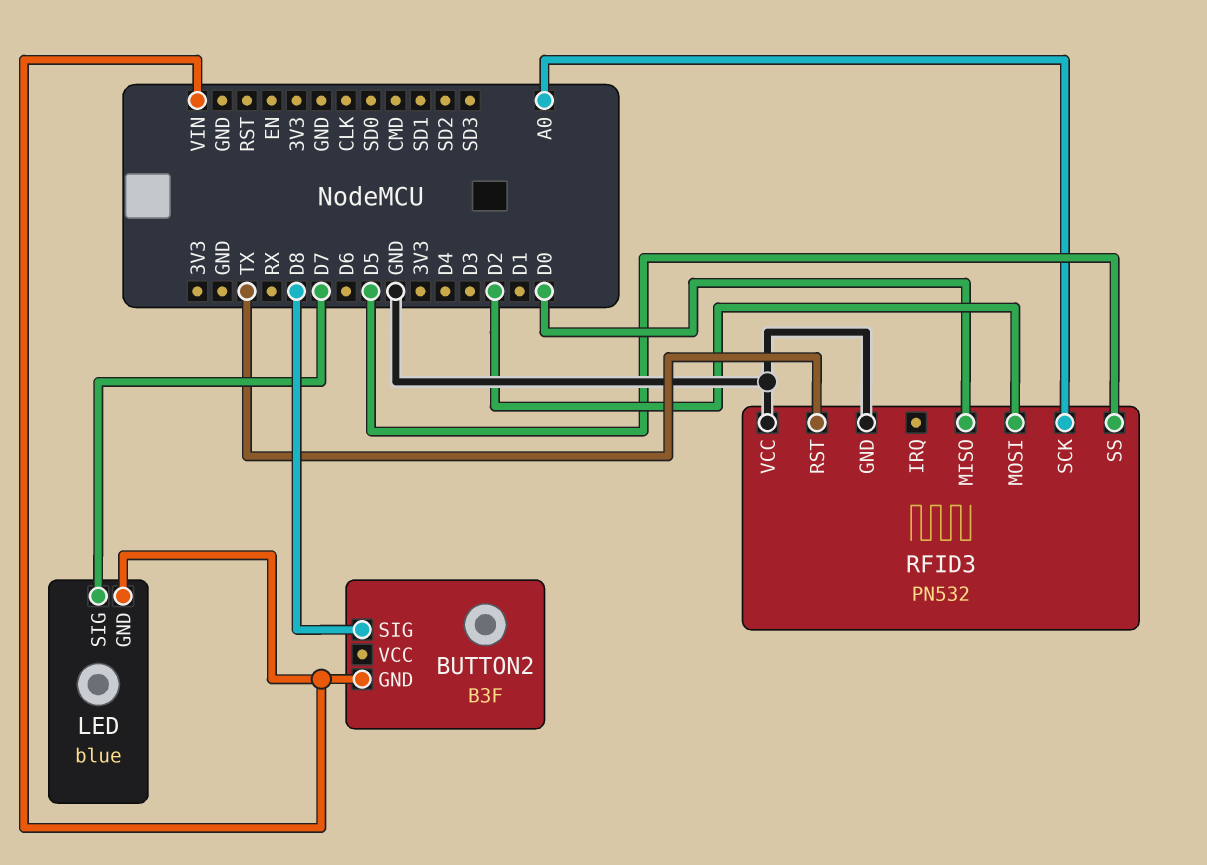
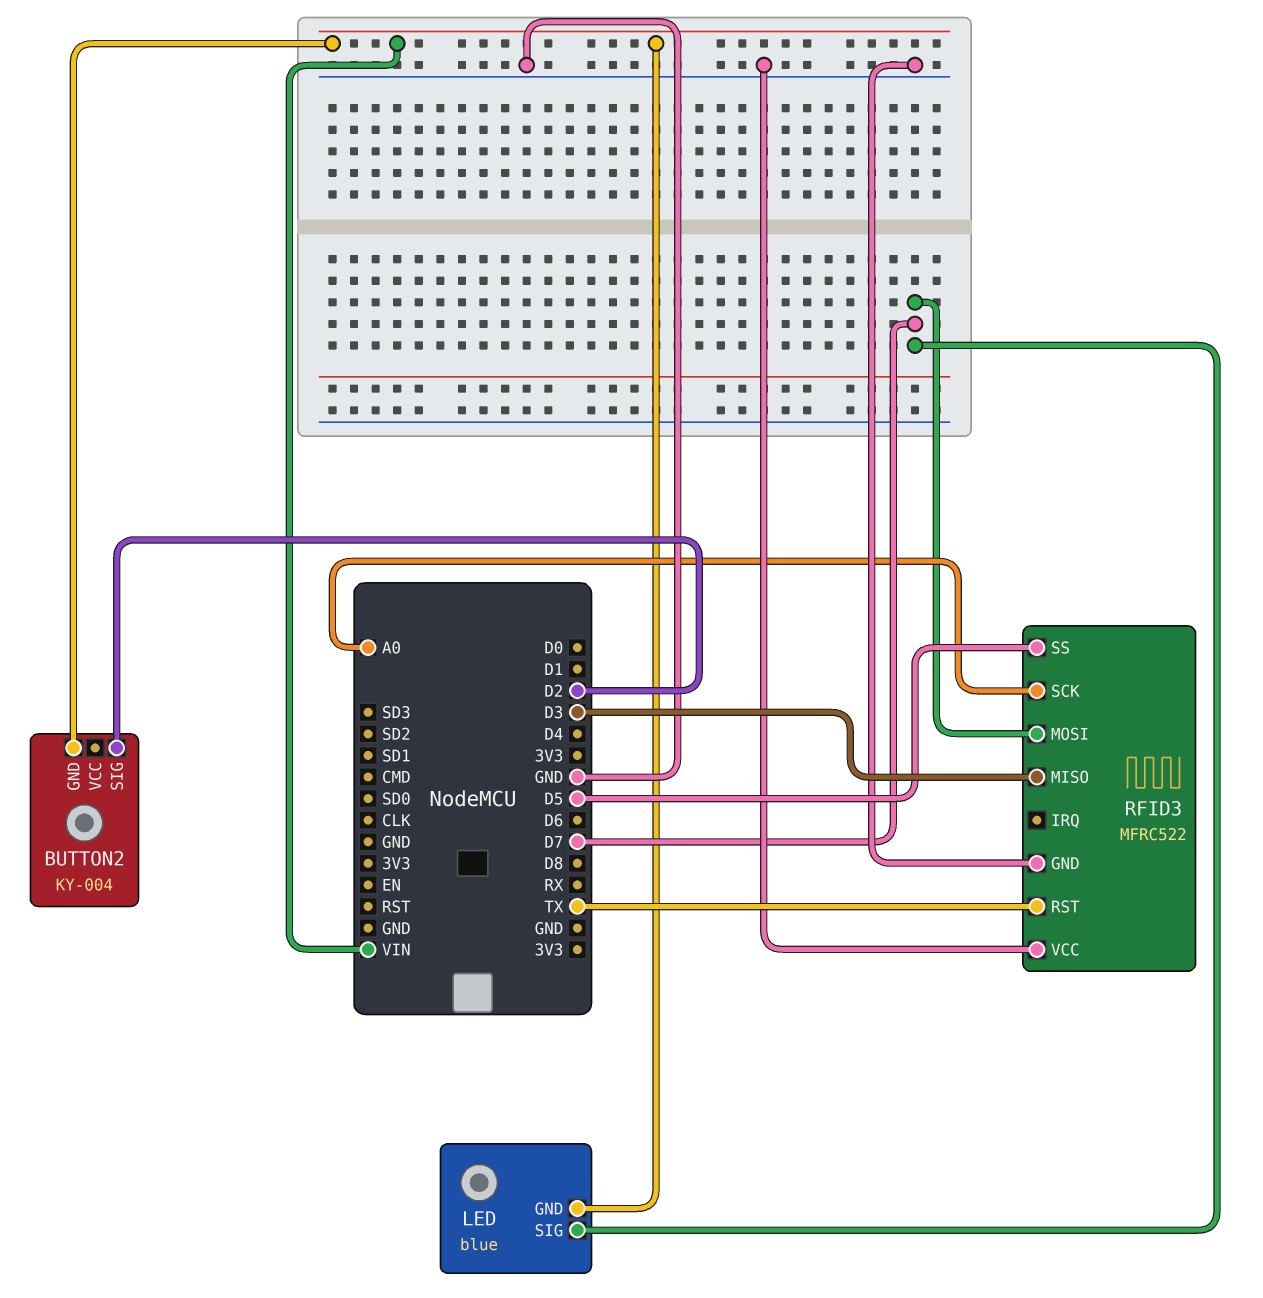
BUTTON2: B3F -> KY-004
BUTTON2 pin SIG: D8 -> D2
RFID3: PN532 -> MFRC522
RFID3 pin MISO: D0 -> D3
RFID3 pin MOSI: D2 -> D7

